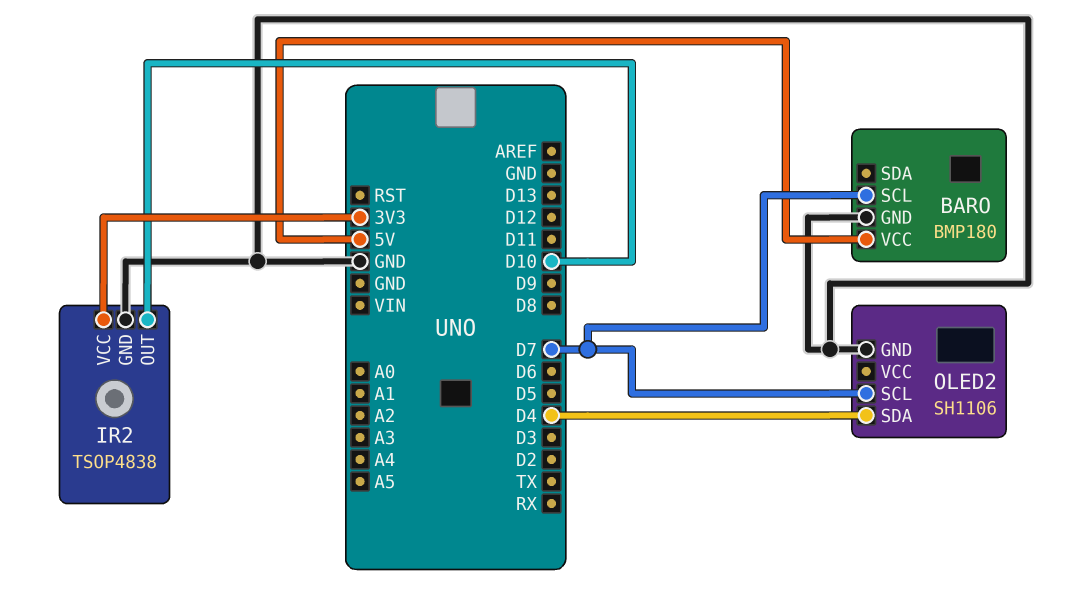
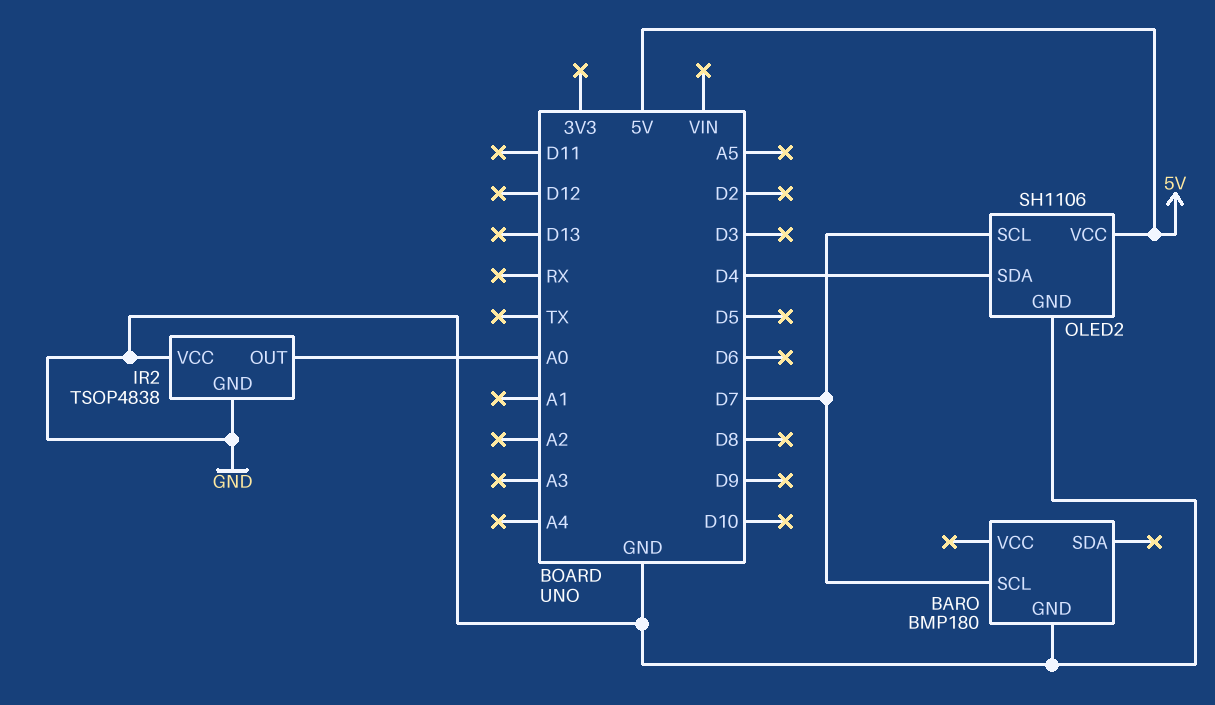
BARO pin VCC: 5V -> none
IR2 pin OUT: D10 -> A0
IR2 pin VCC: 3V3 -> GND
OLED2 pin VCC: none -> 5V

